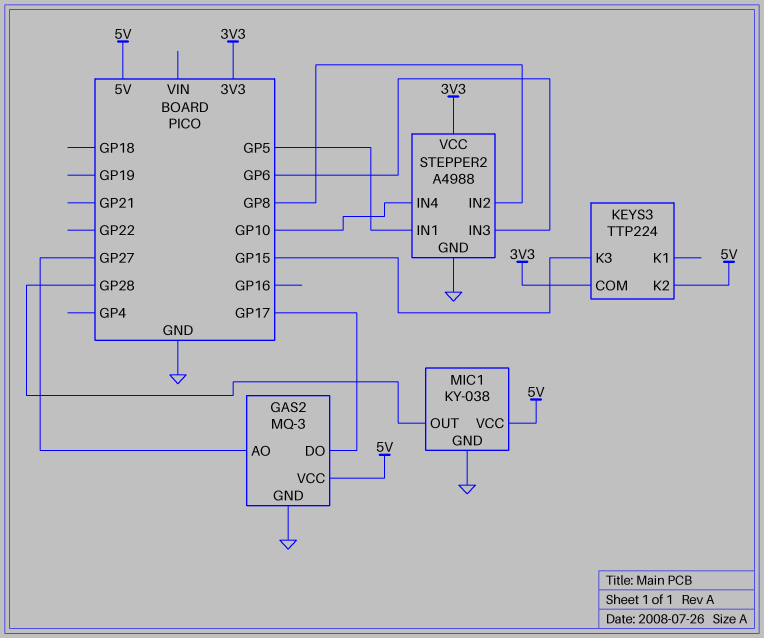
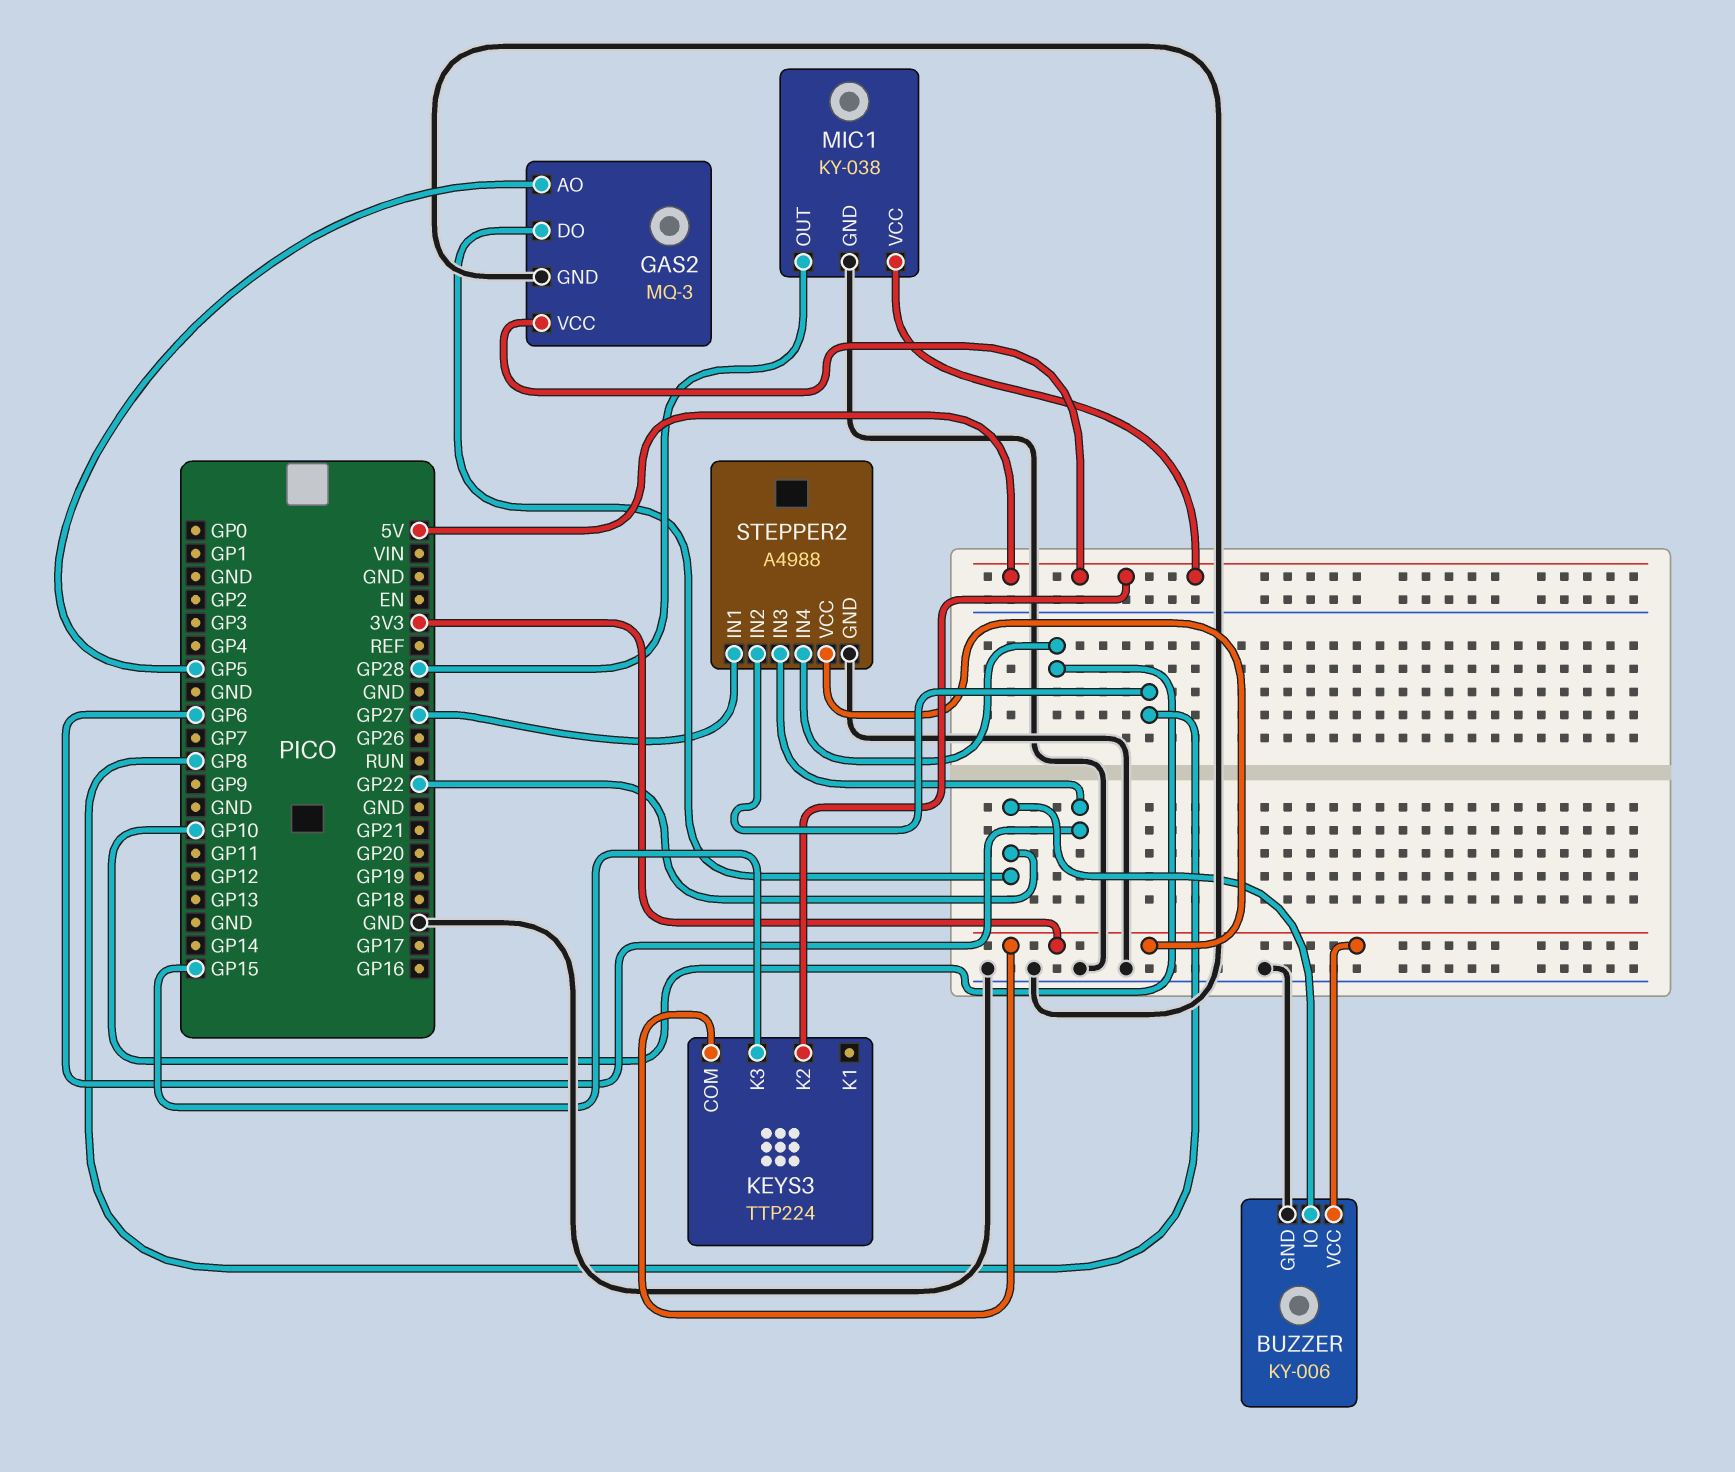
BUZZER: none -> KY-006
BUZZER pin GND: none -> GND
BUZZER pin IO: none -> GP22
BUZZER pin VCC: none -> 3V3
GAS2 pin AO: GP27 -> GP5
GAS2 pin DO: GP17 -> GP22
STEPPER2 pin IN1: GP5 -> GP27

